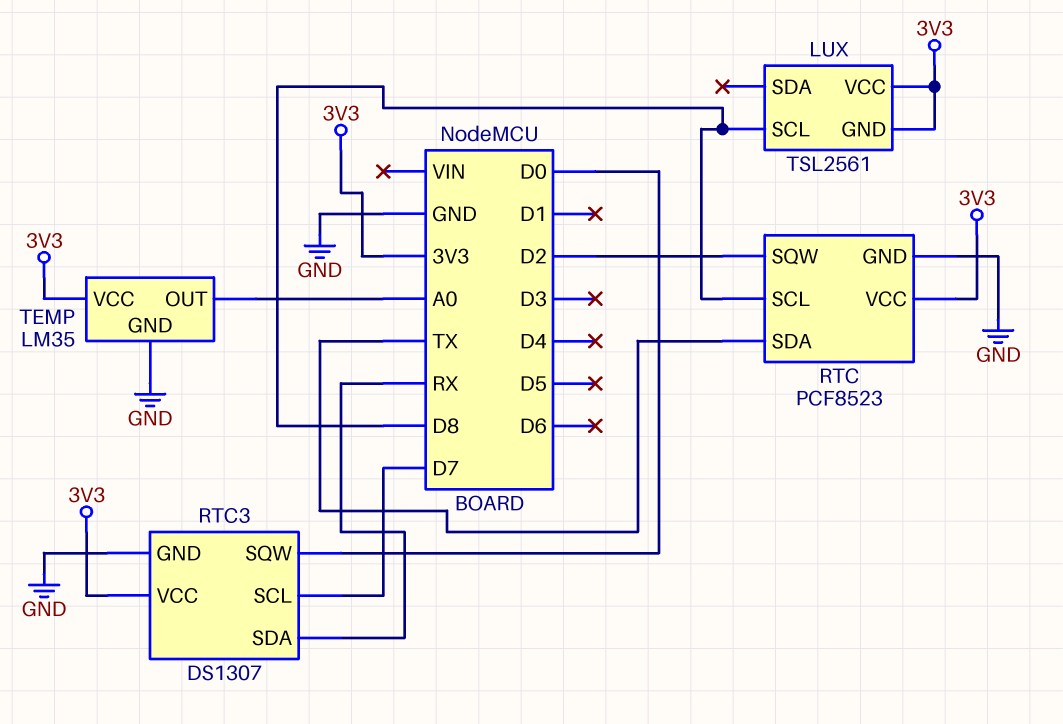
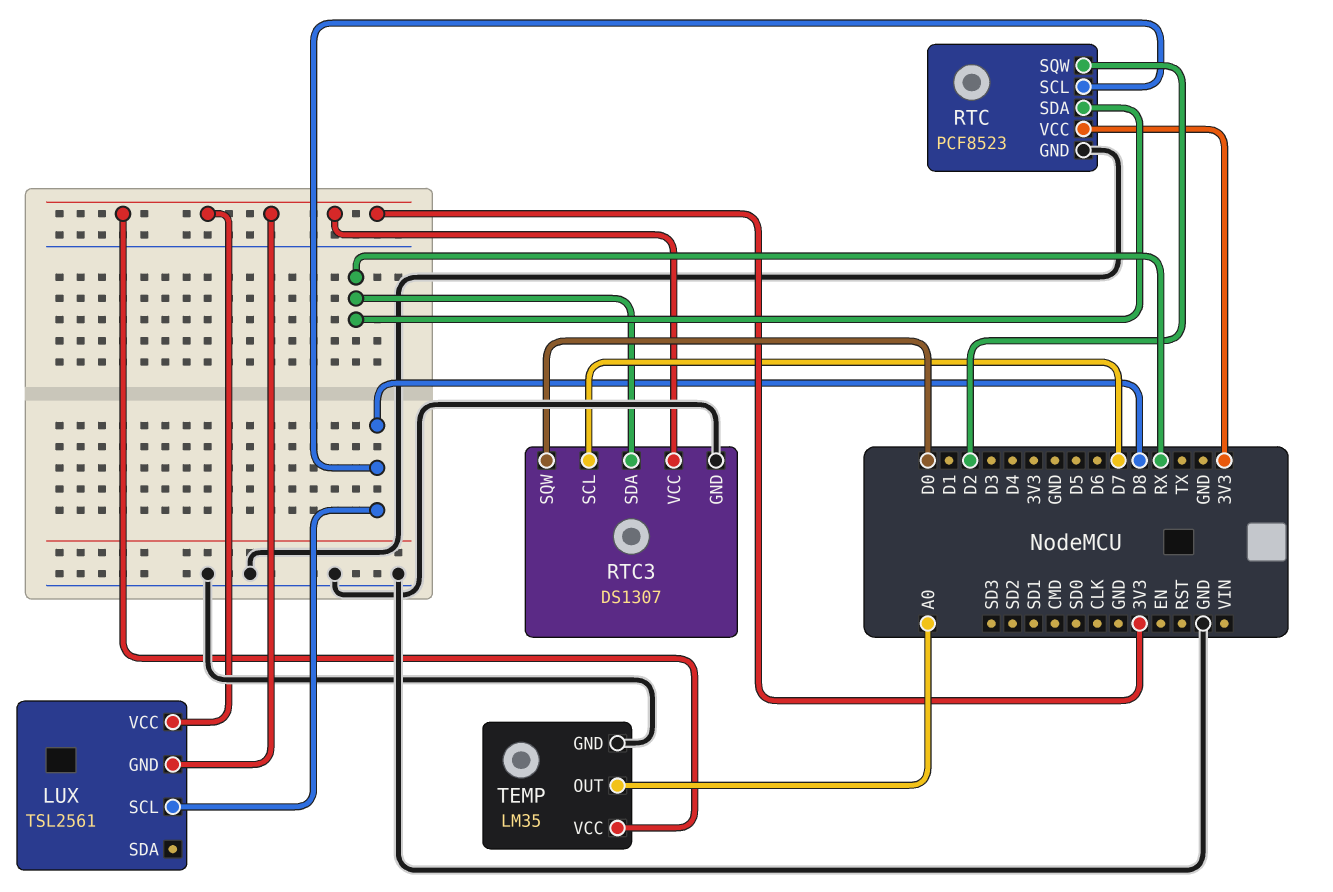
RTC pin SDA: TX -> RX

